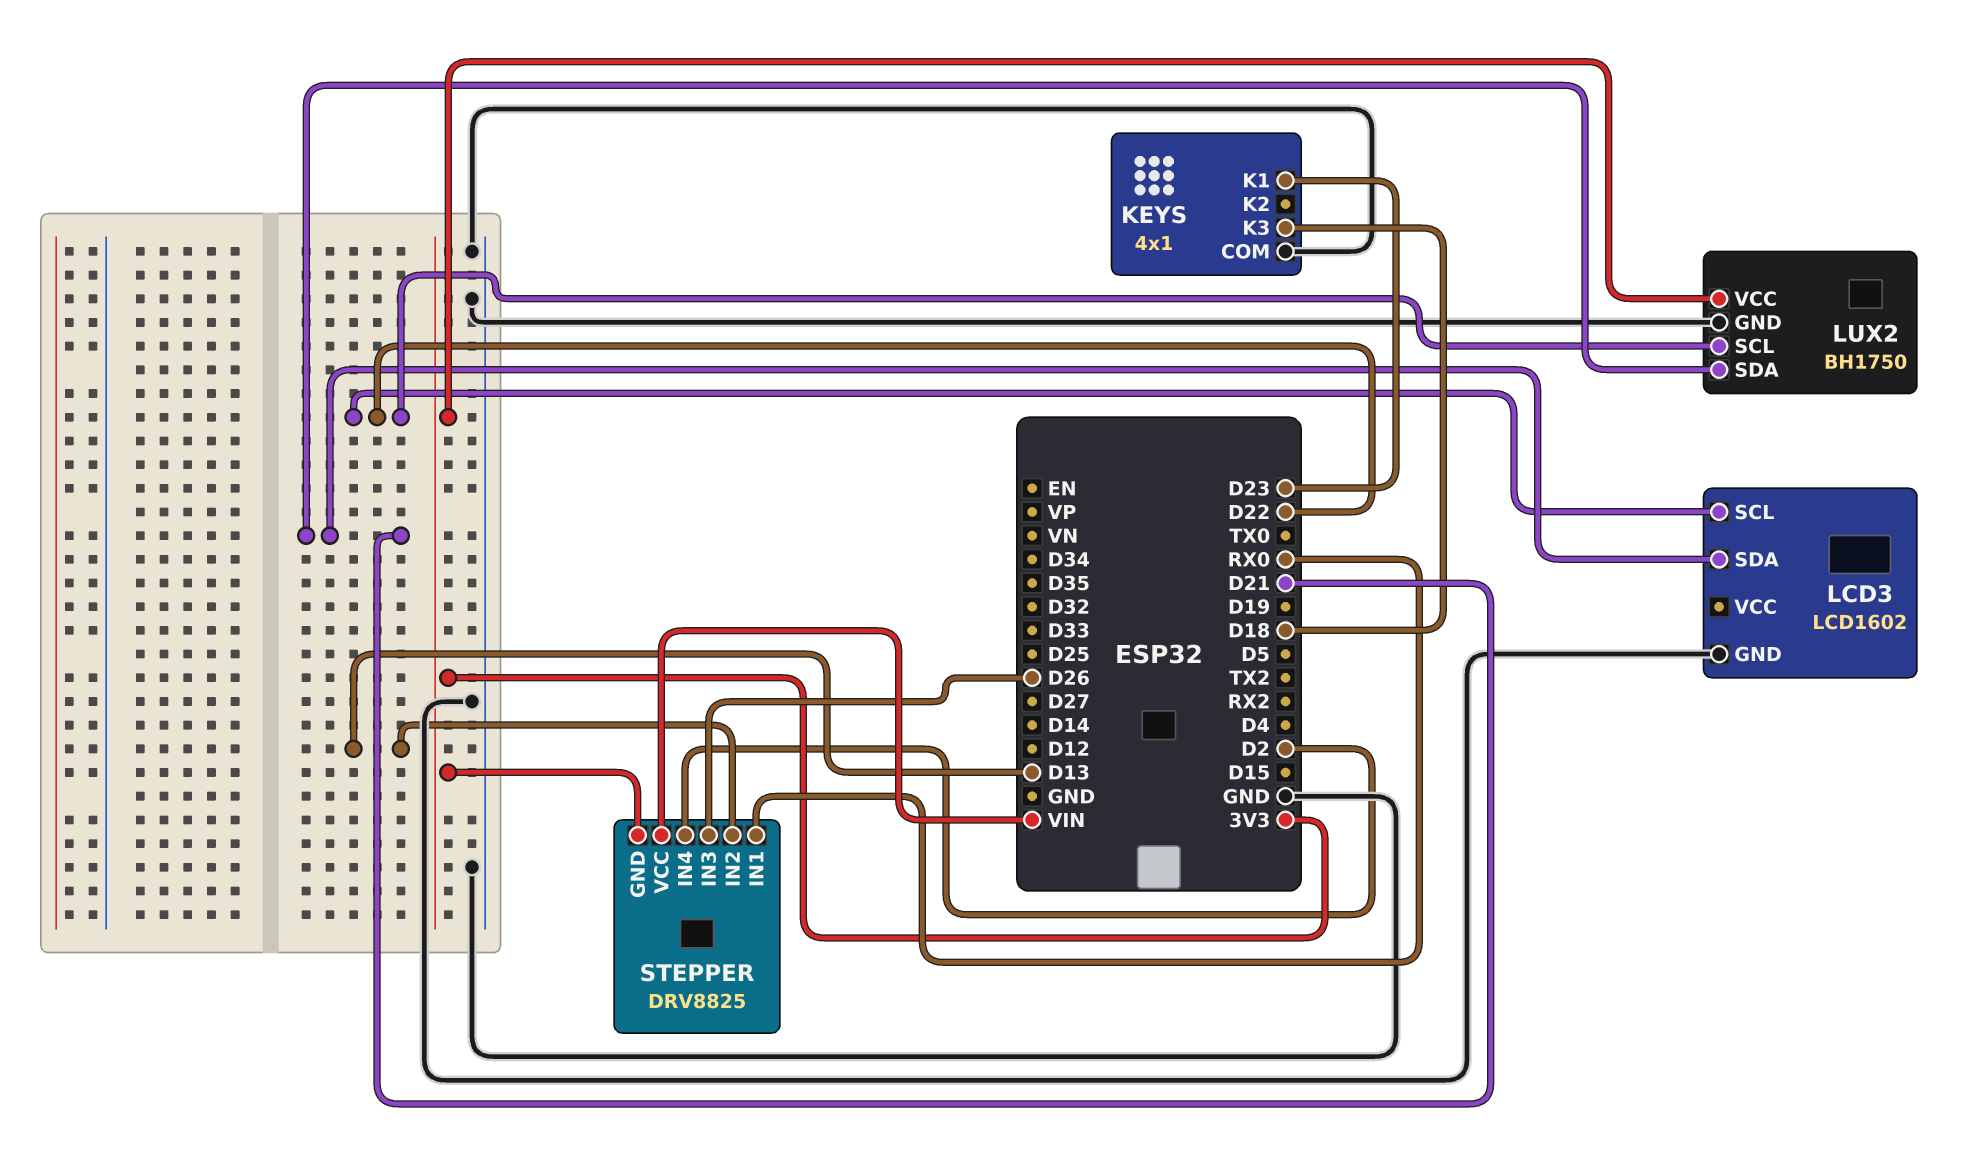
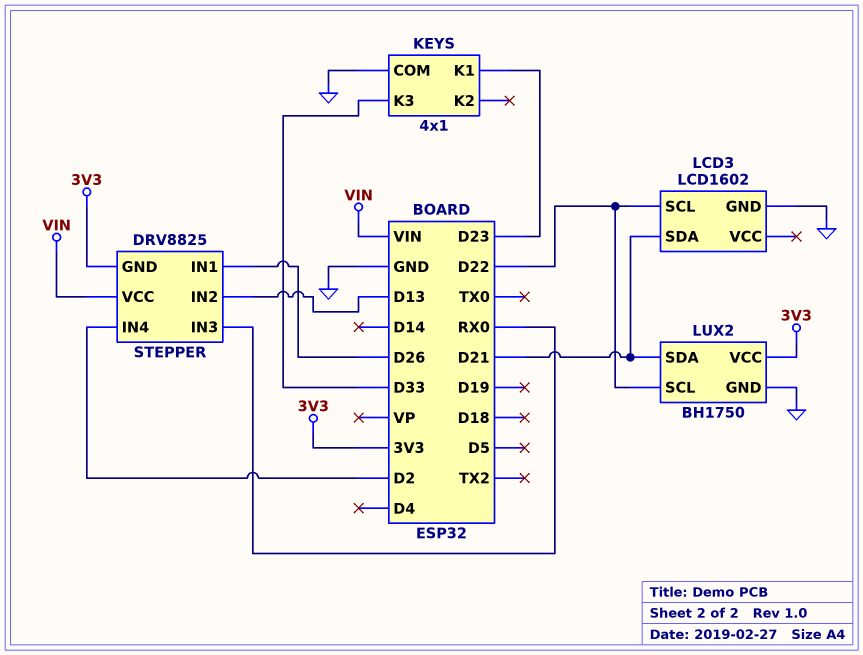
KEYS pin K3: D18 -> D33
STEPPER pin IN1: RX0 -> D26
STEPPER pin IN3: D26 -> RX0

